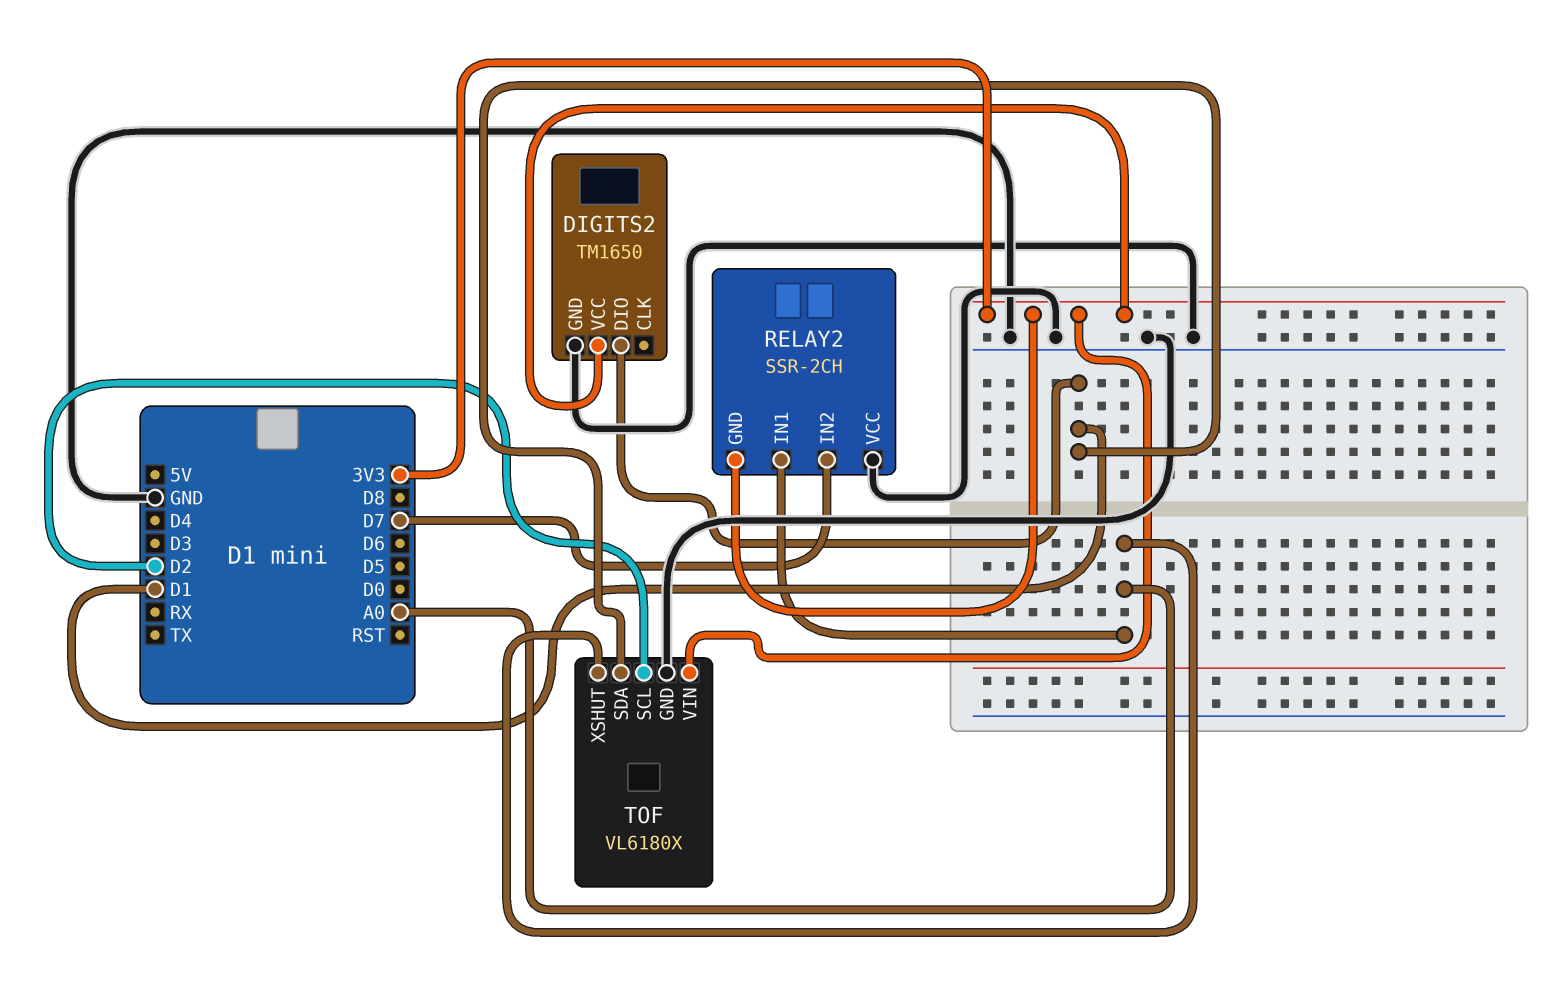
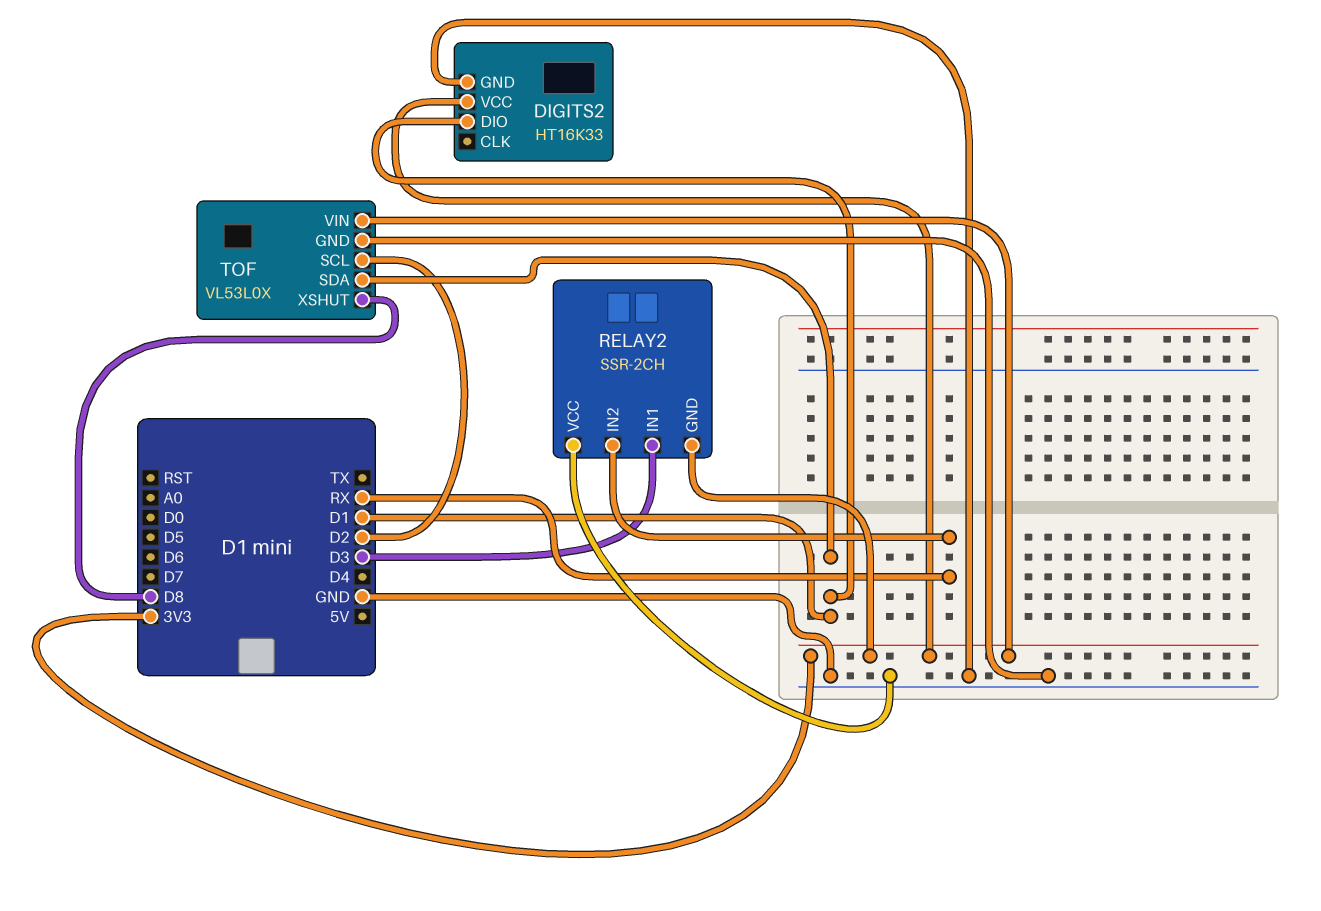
DIGITS2: TM1650 -> HT16K33
RELAY2 pin IN1: A0 -> D3
RELAY2 pin IN2: D7 -> RX
TOF: VL6180X -> VL53L0X
TOF pin XSHUT: A0 -> D8

